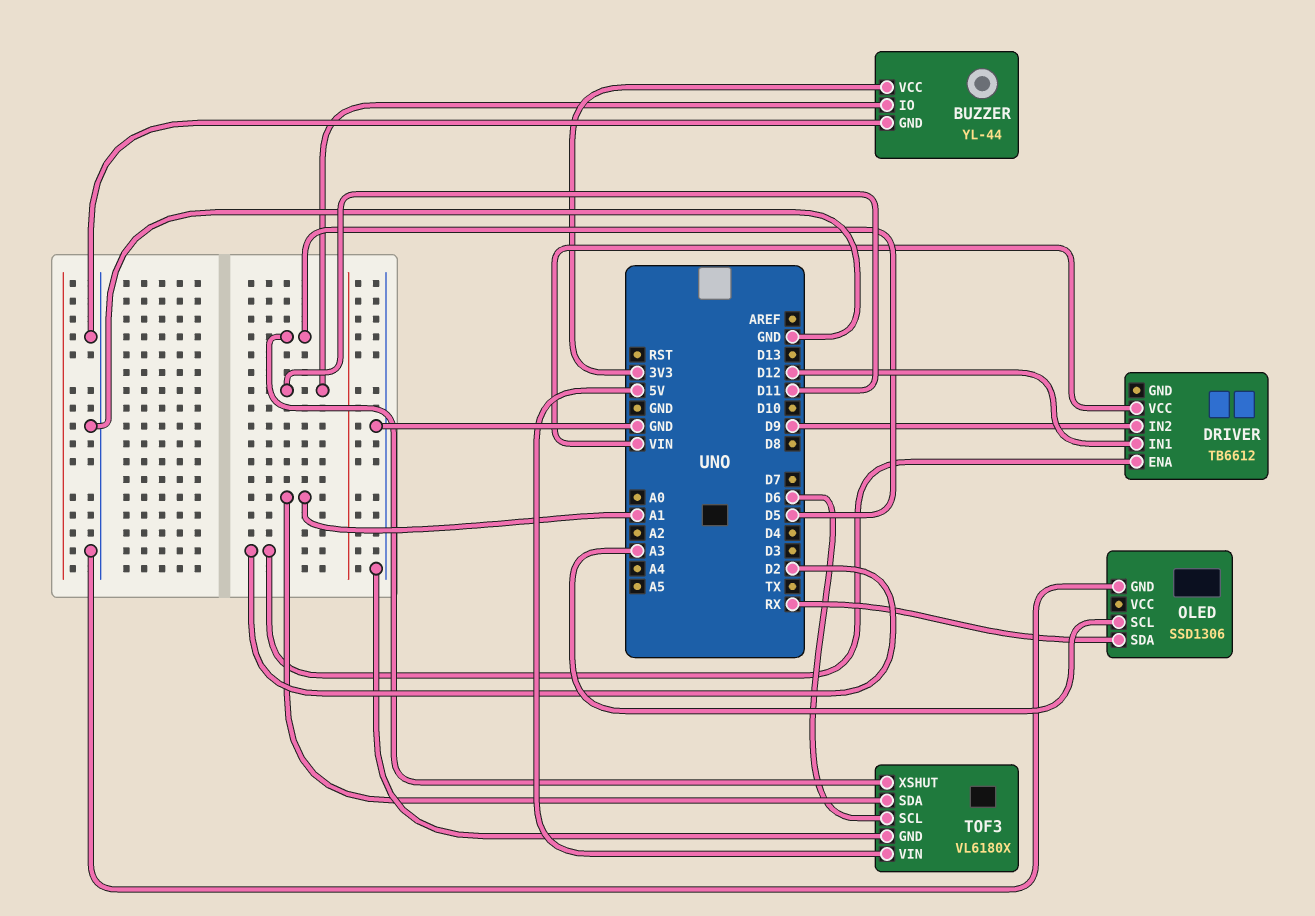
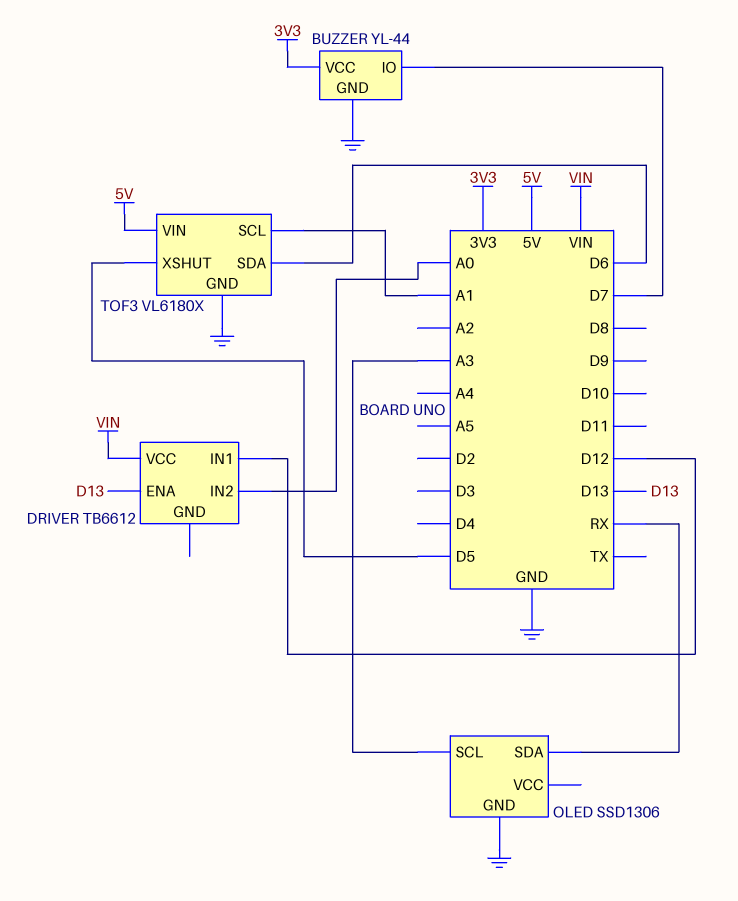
BUZZER pin IO: D11 -> D7
DRIVER pin ENA: D2 -> D13
DRIVER pin IN2: D9 -> A0
TOF3 pin SCL: D6 -> A1
TOF3 pin SDA: A1 -> D6

